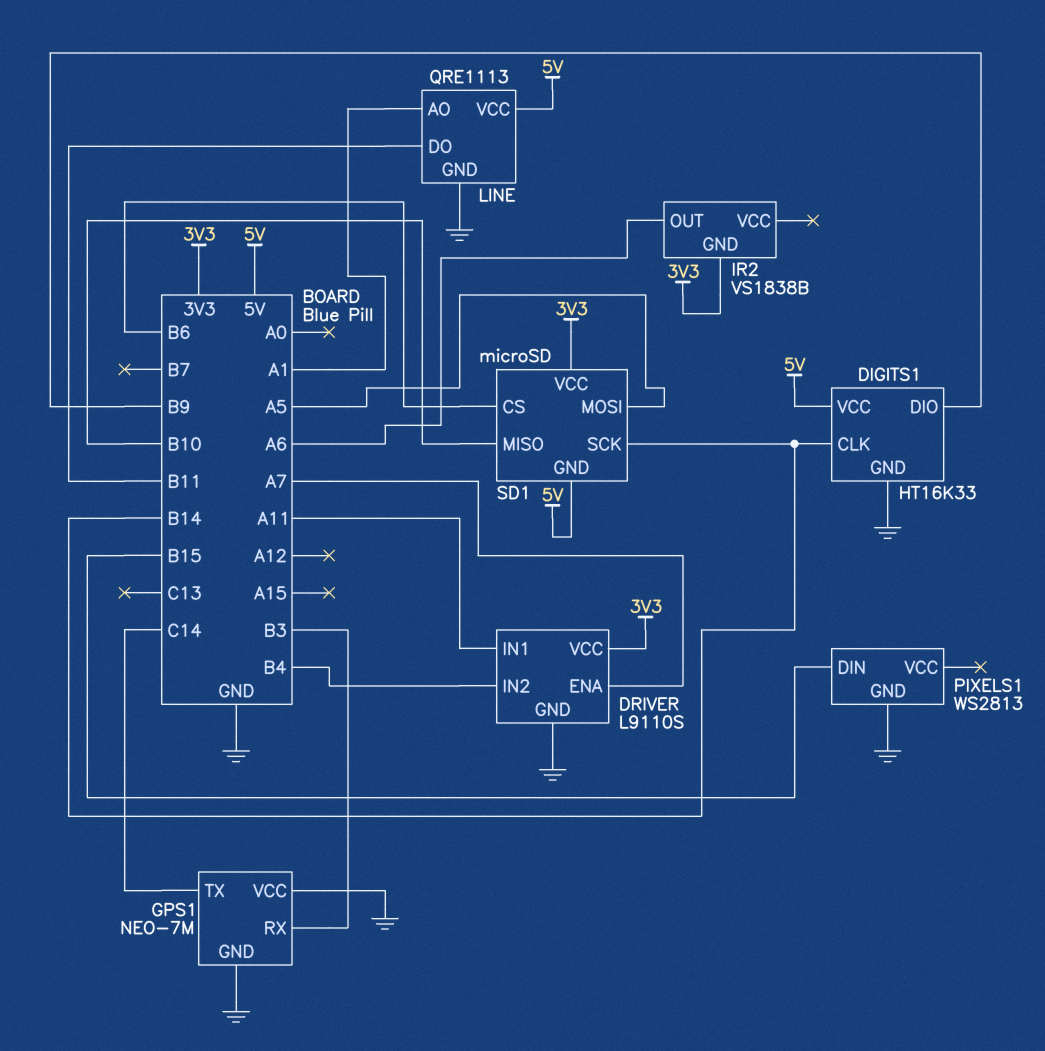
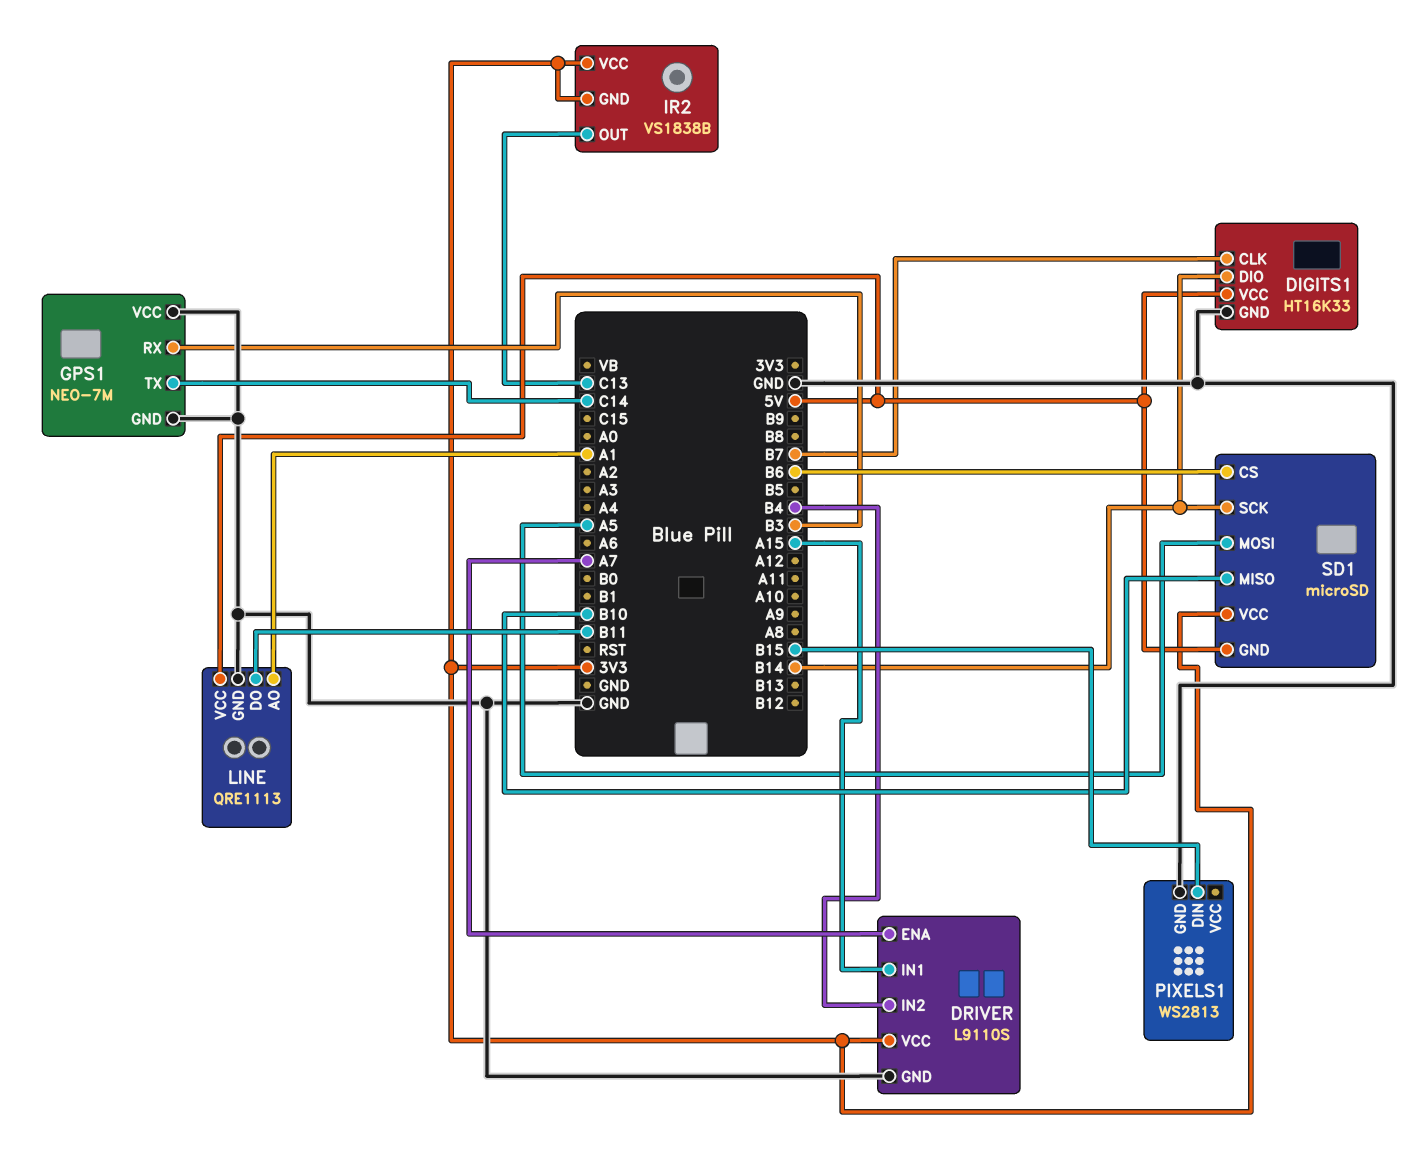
DIGITS1 pin CLK: B14 -> B7
DIGITS1 pin DIO: B9 -> B14
DRIVER pin IN1: A11 -> A15
IR2 pin OUT: A6 -> C13
IR2 pin VCC: none -> 3V3

